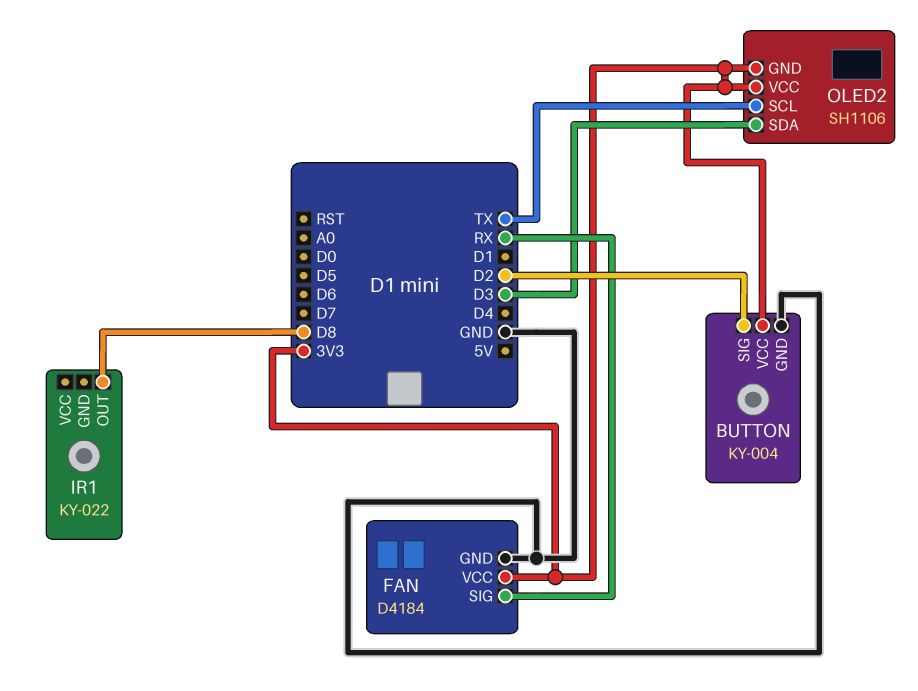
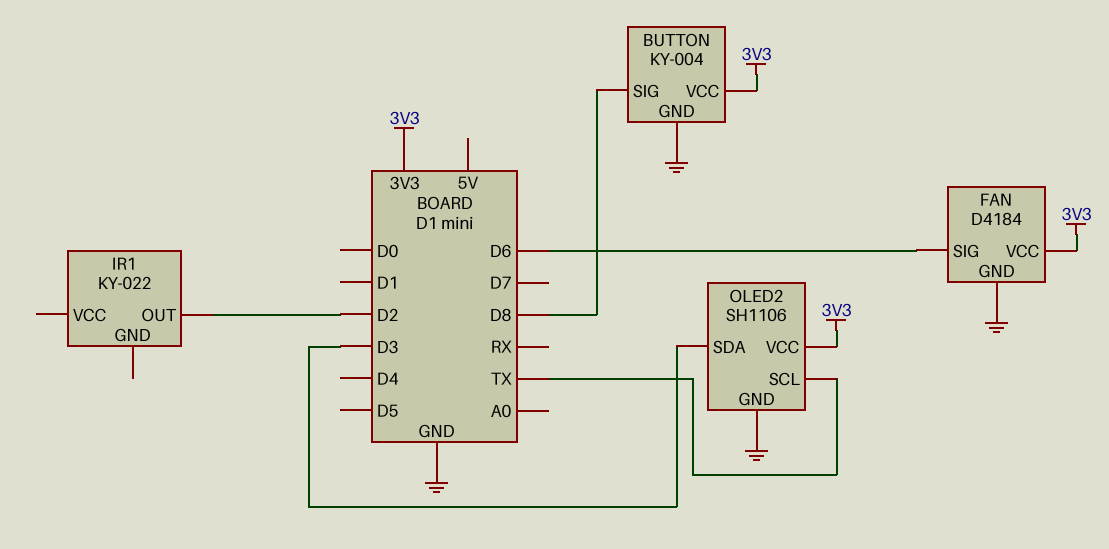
BUTTON pin SIG: D2 -> D8
FAN pin SIG: RX -> D6
IR1 pin OUT: D8 -> D2
OLED2 pin GND: 3V3 -> GND

